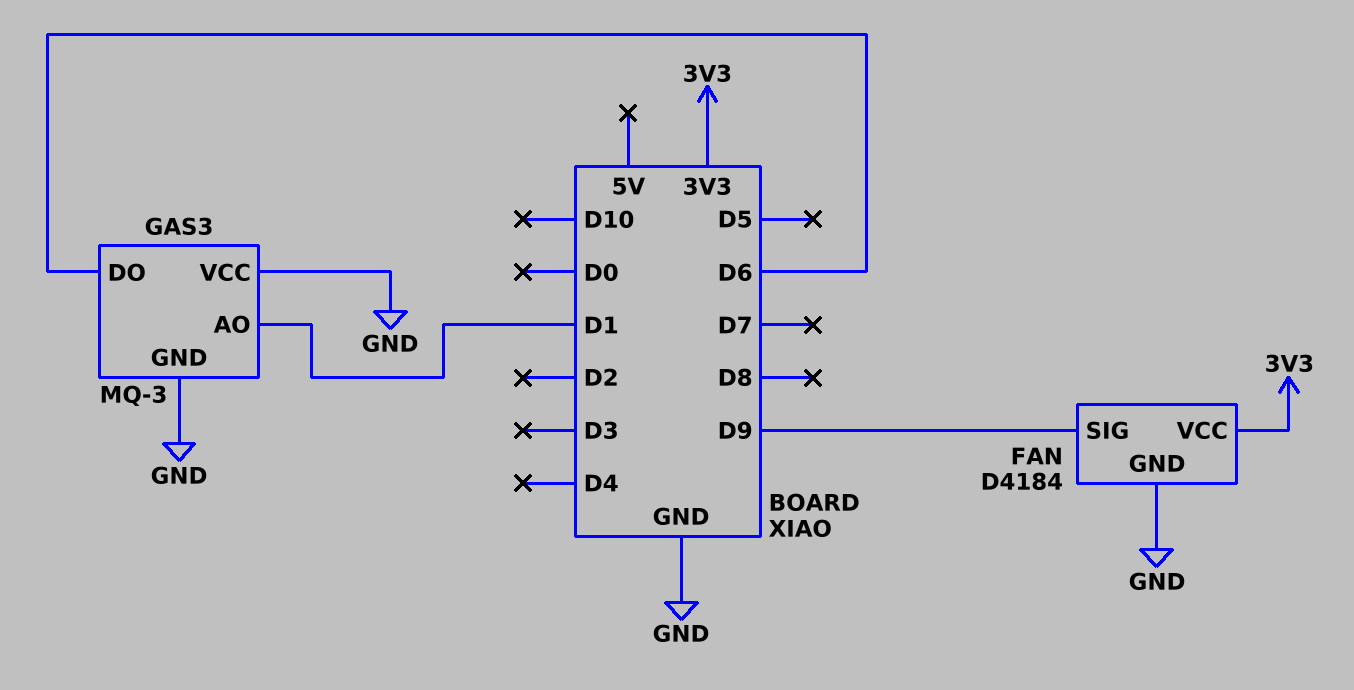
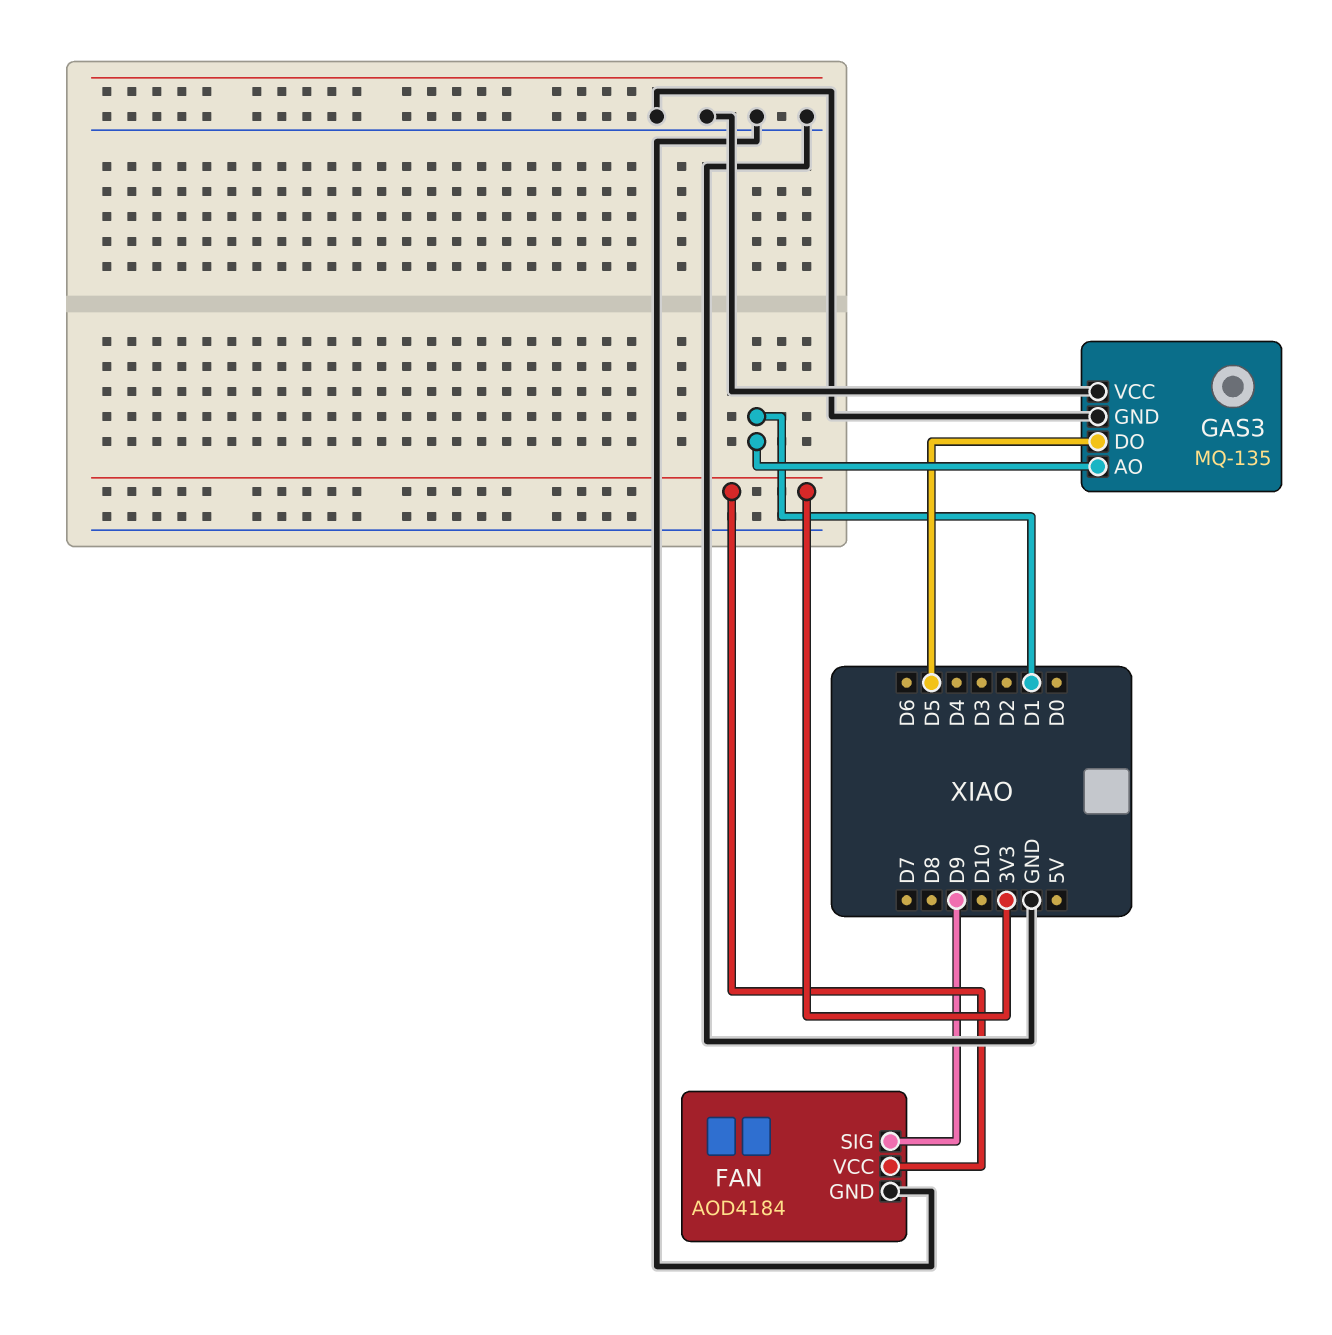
FAN: D4184 -> AOD4184
GAS3: MQ-3 -> MQ-135
GAS3 pin DO: D6 -> D5

